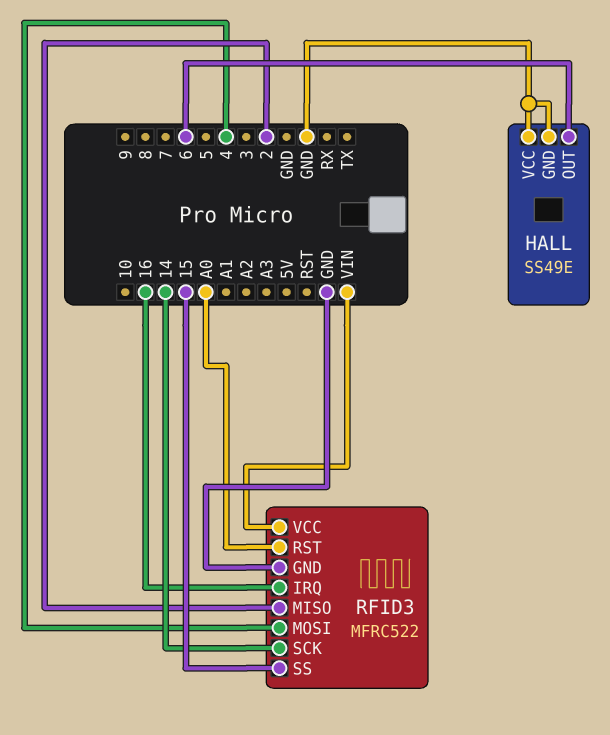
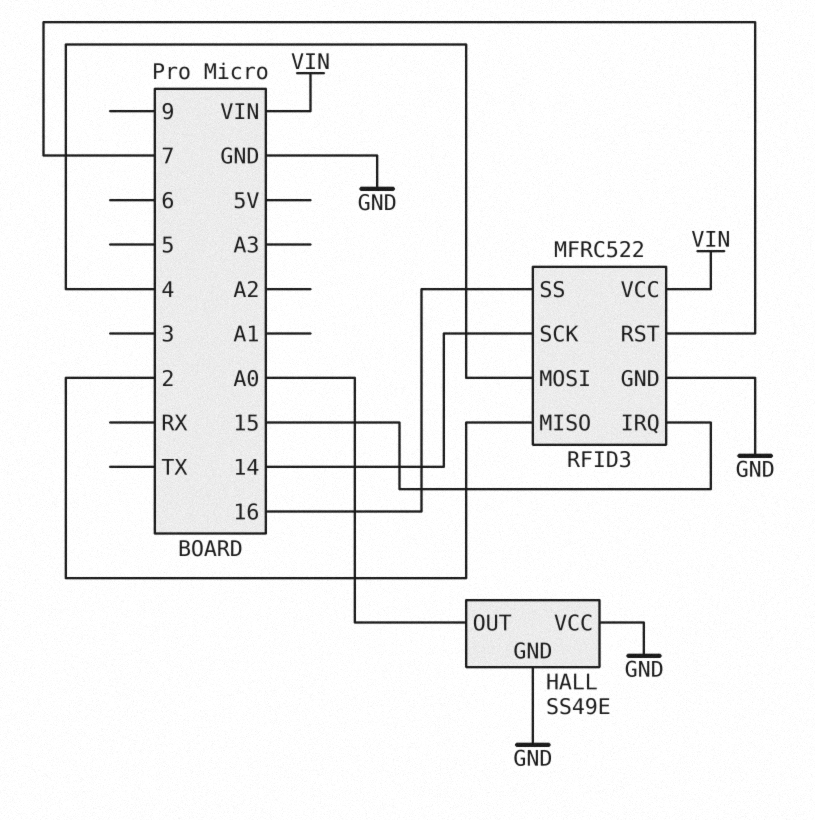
HALL pin OUT: 6 -> A0
RFID3 pin IRQ: 16 -> 15
RFID3 pin RST: A0 -> 7
RFID3 pin SS: 15 -> 16

